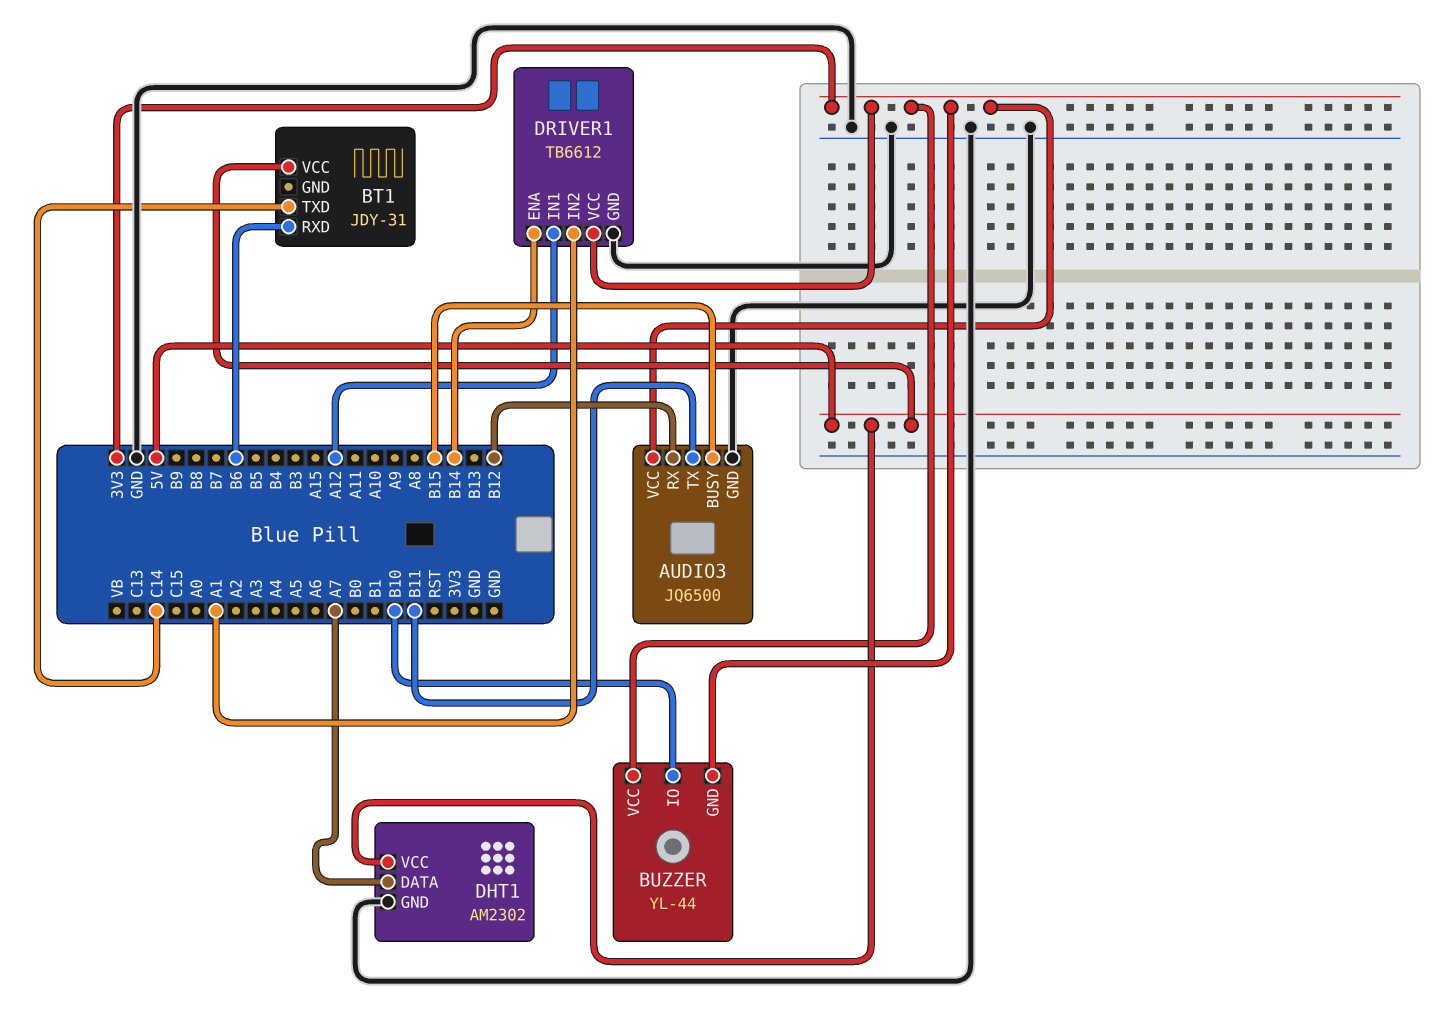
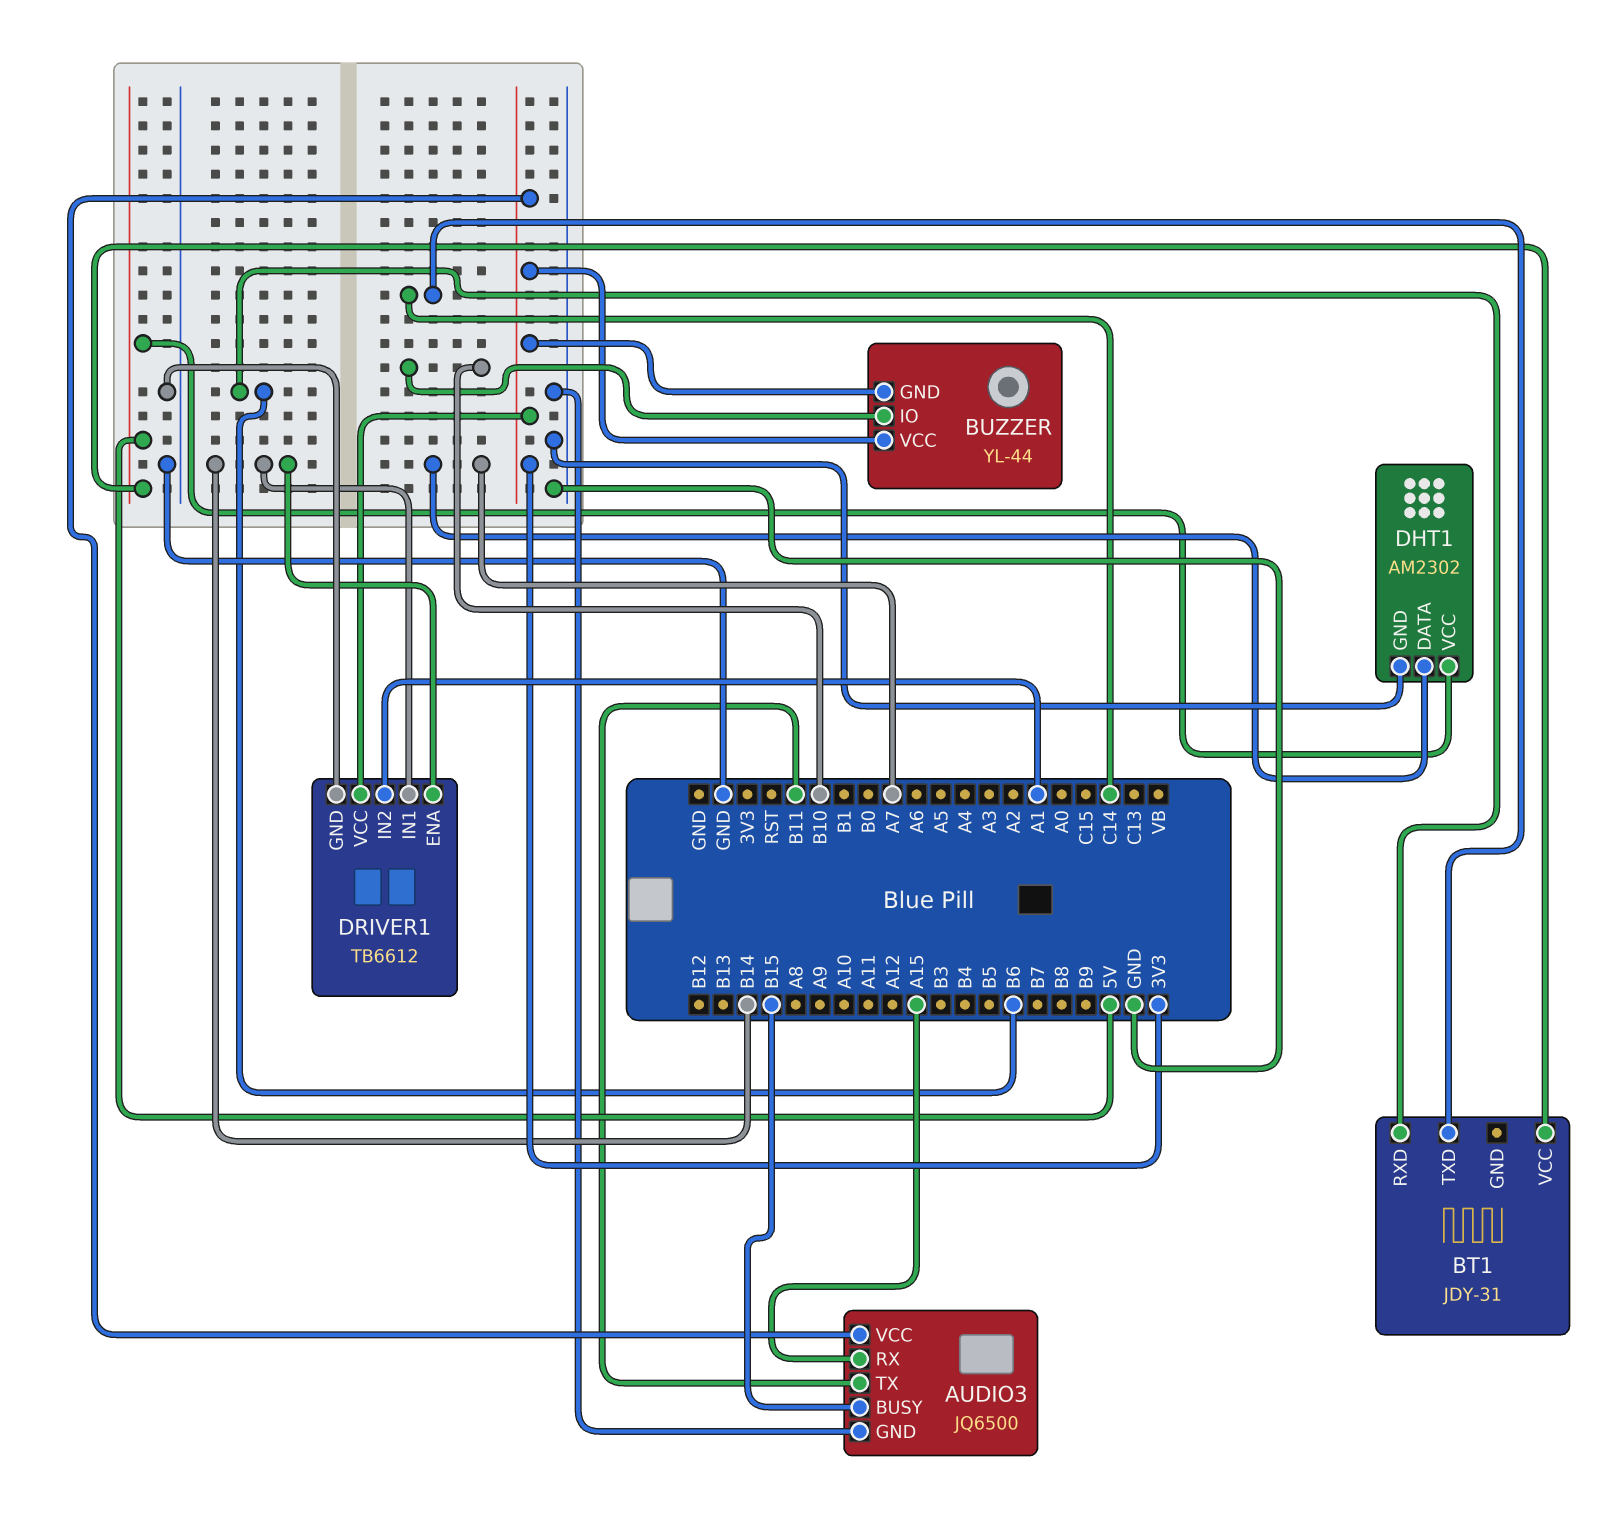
AUDIO3 pin RX: B12 -> A15
DRIVER1 pin IN1: A12 -> B14

